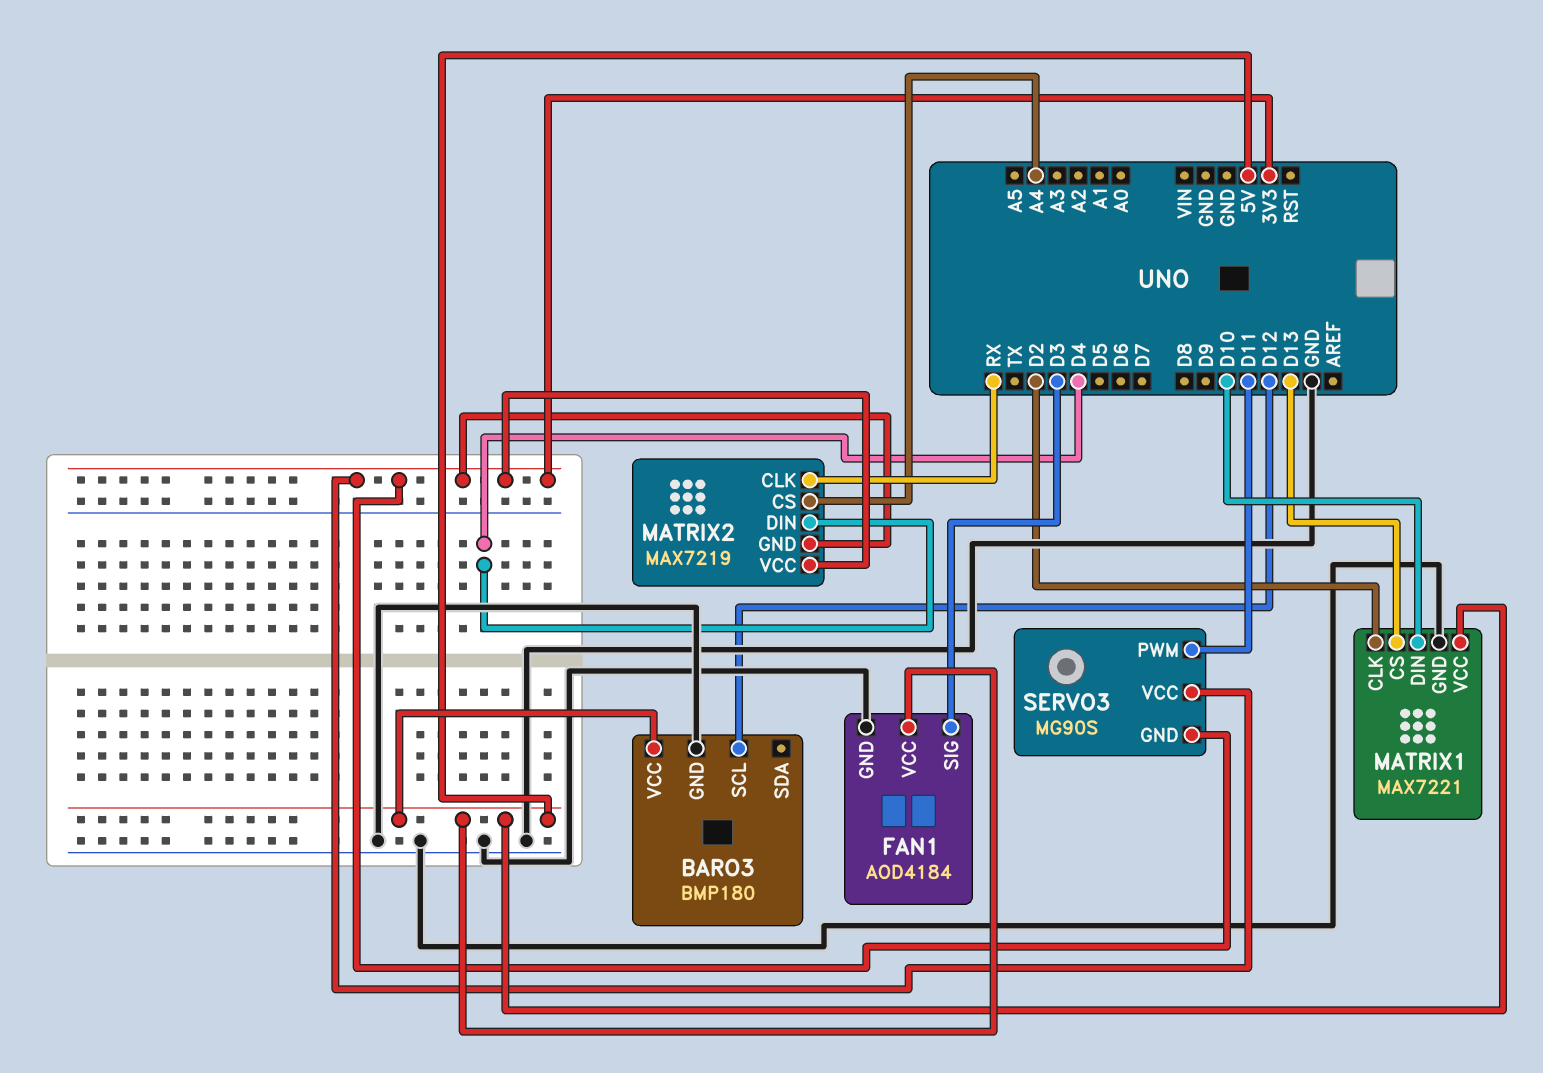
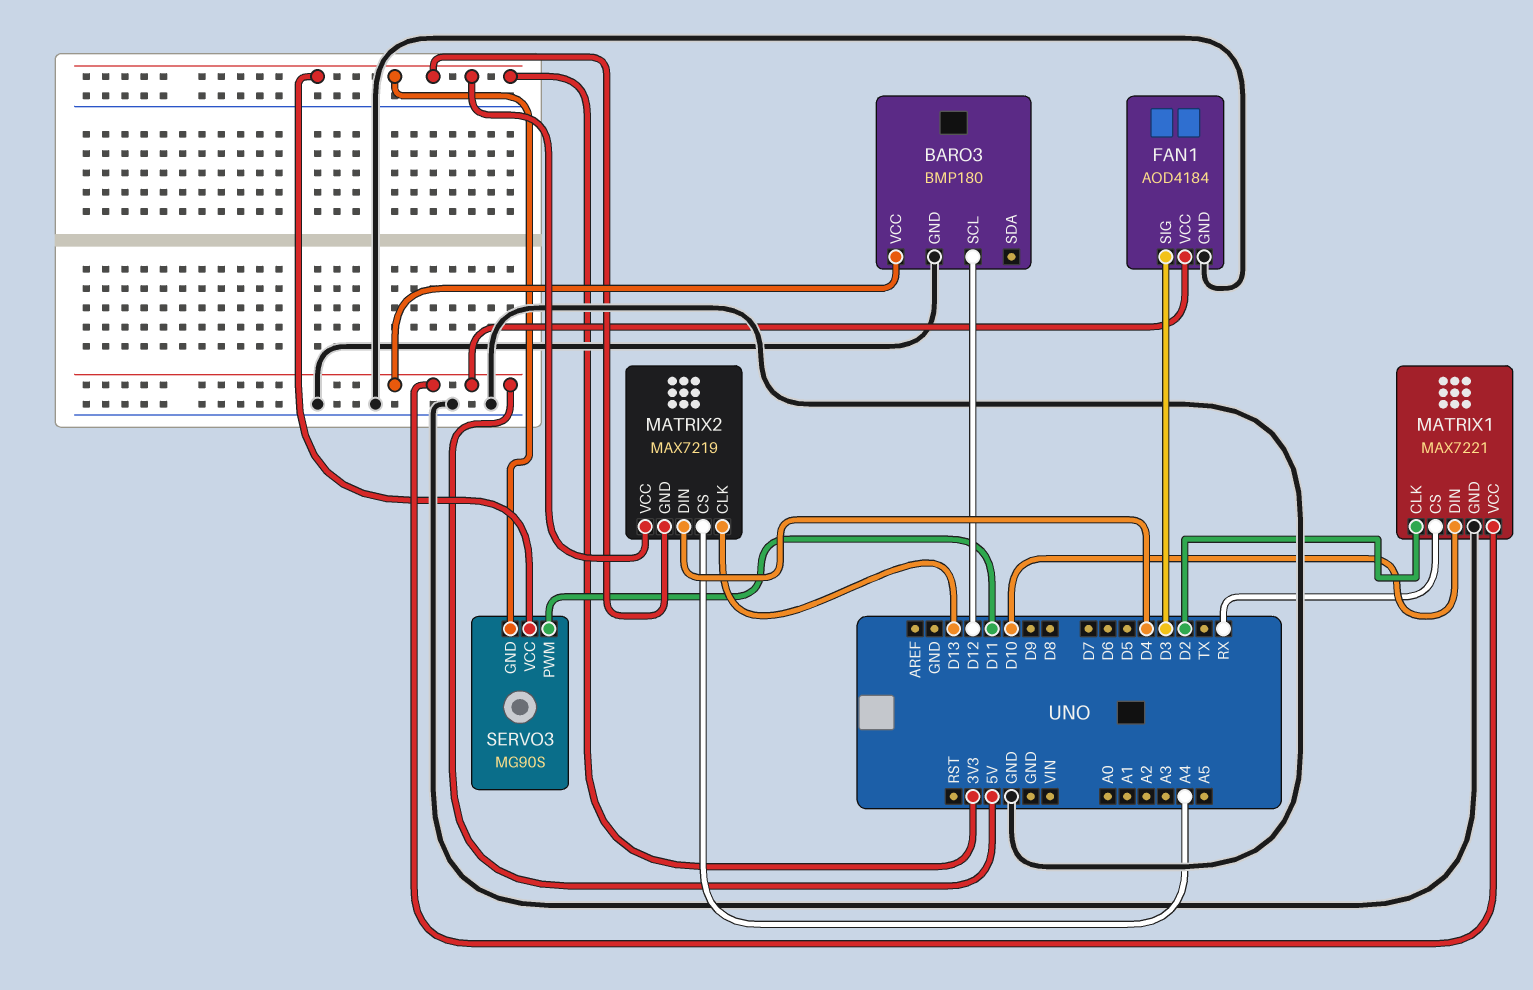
MATRIX1 pin CS: D13 -> RX
MATRIX2 pin CLK: RX -> D13

